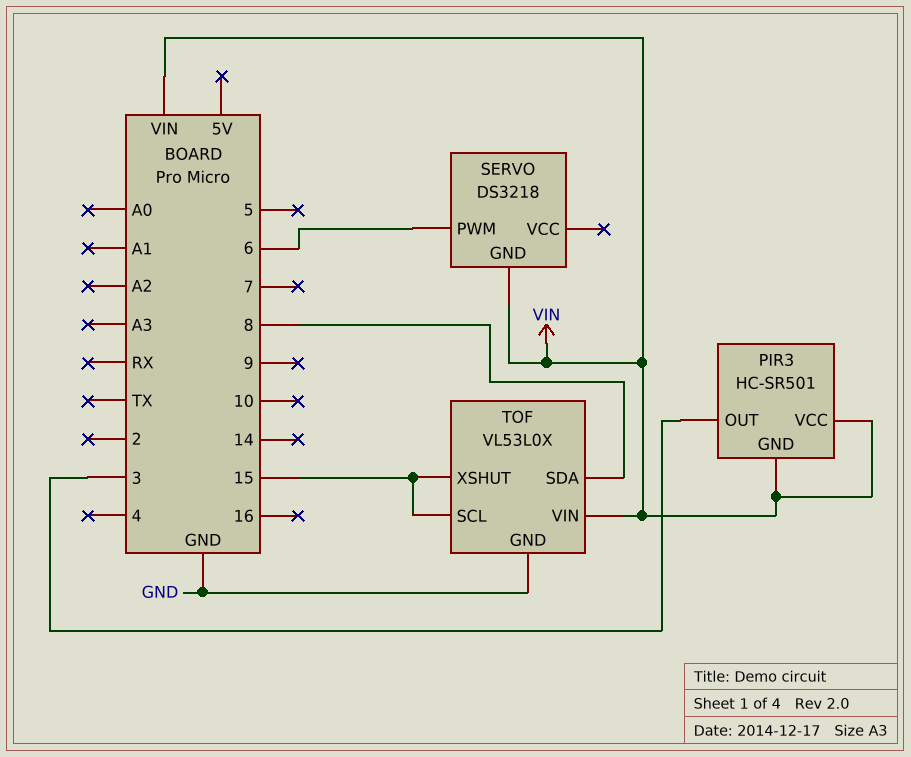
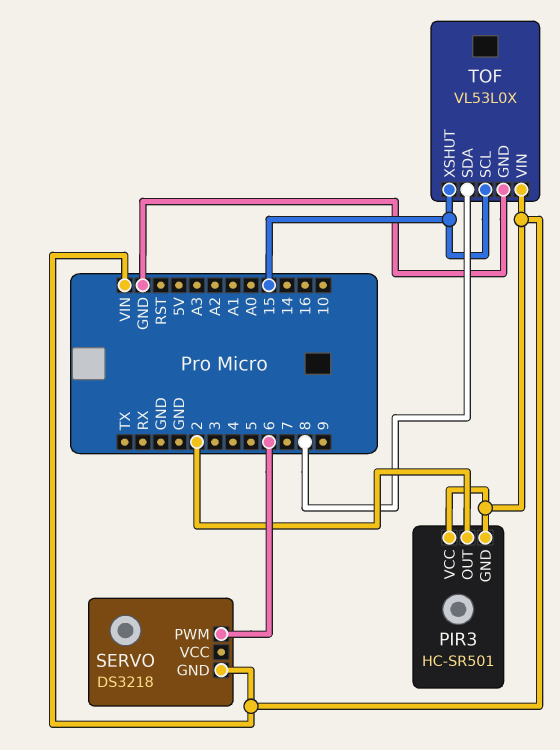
PIR3 pin OUT: 3 -> 2

